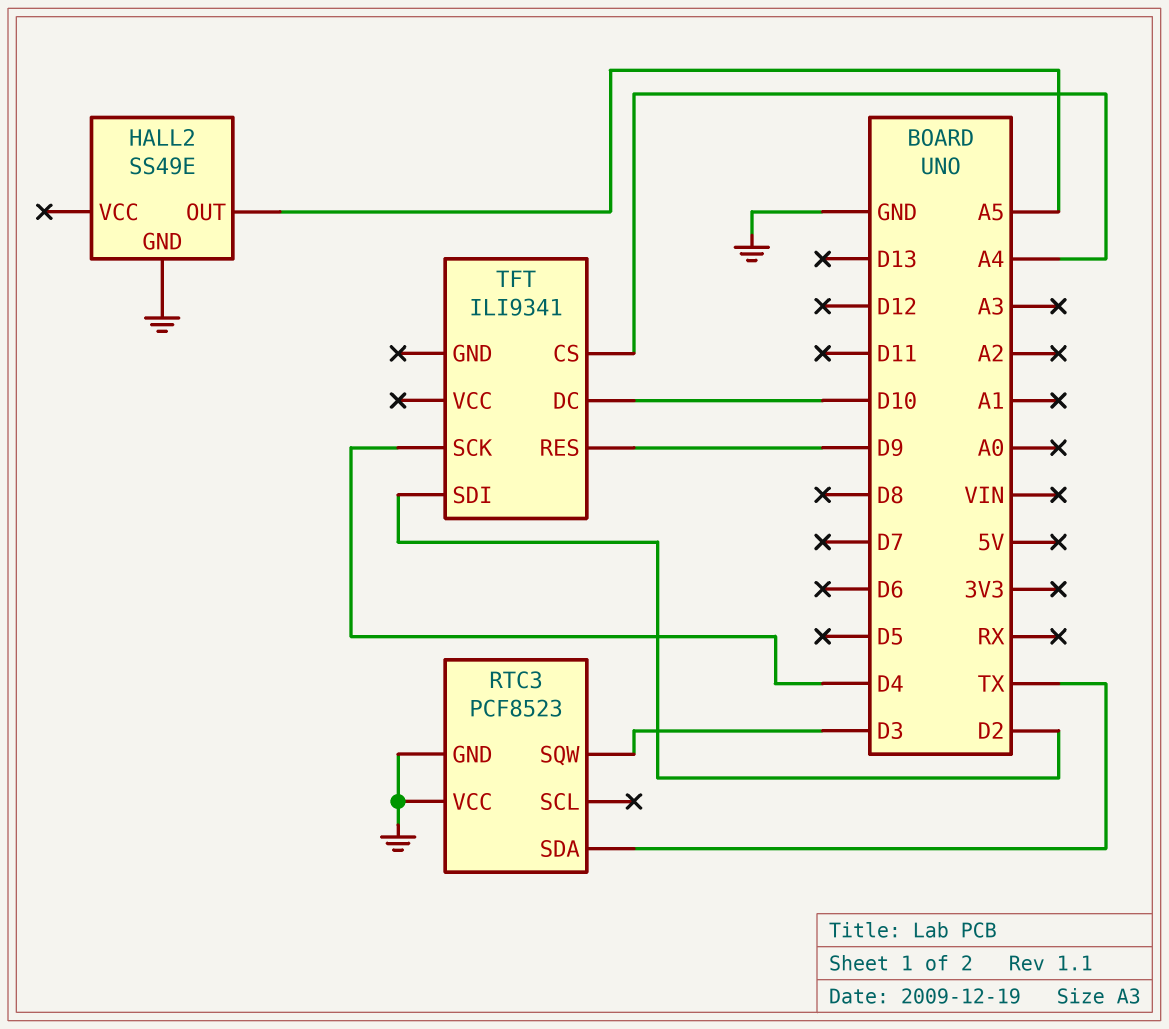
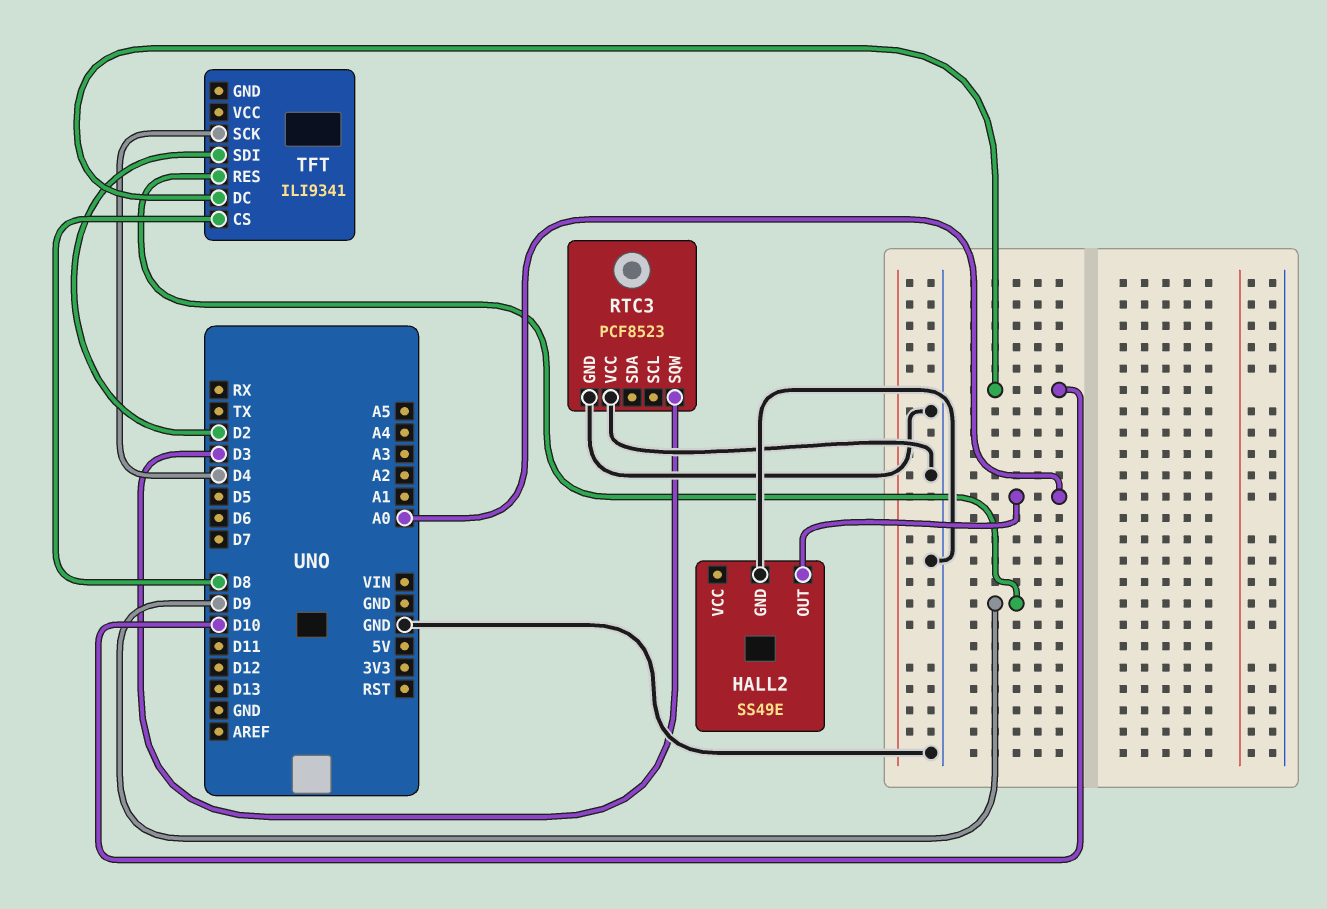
HALL2 pin OUT: A5 -> A0
RTC3 pin SDA: TX -> none
TFT pin CS: A4 -> D8

